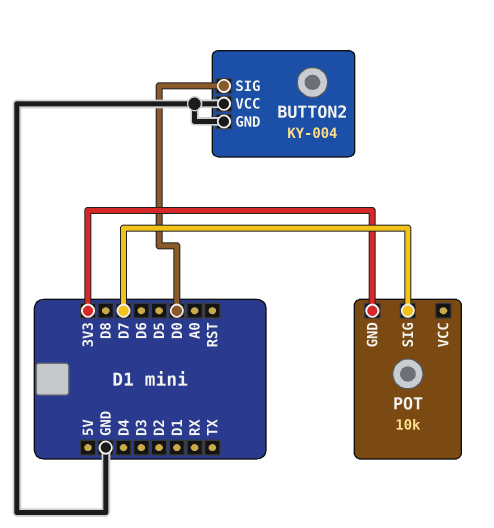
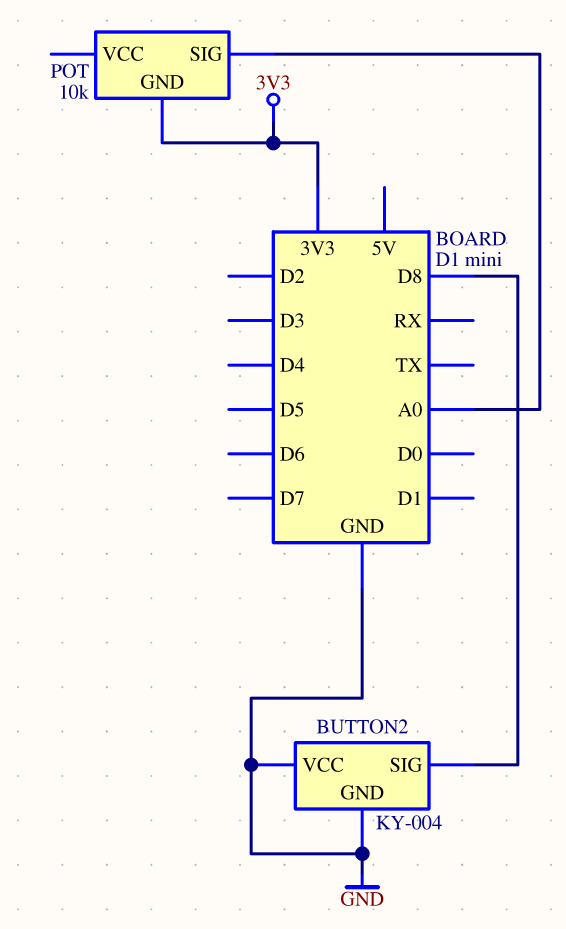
BUTTON2 pin SIG: D0 -> D8
POT pin SIG: D7 -> A0

